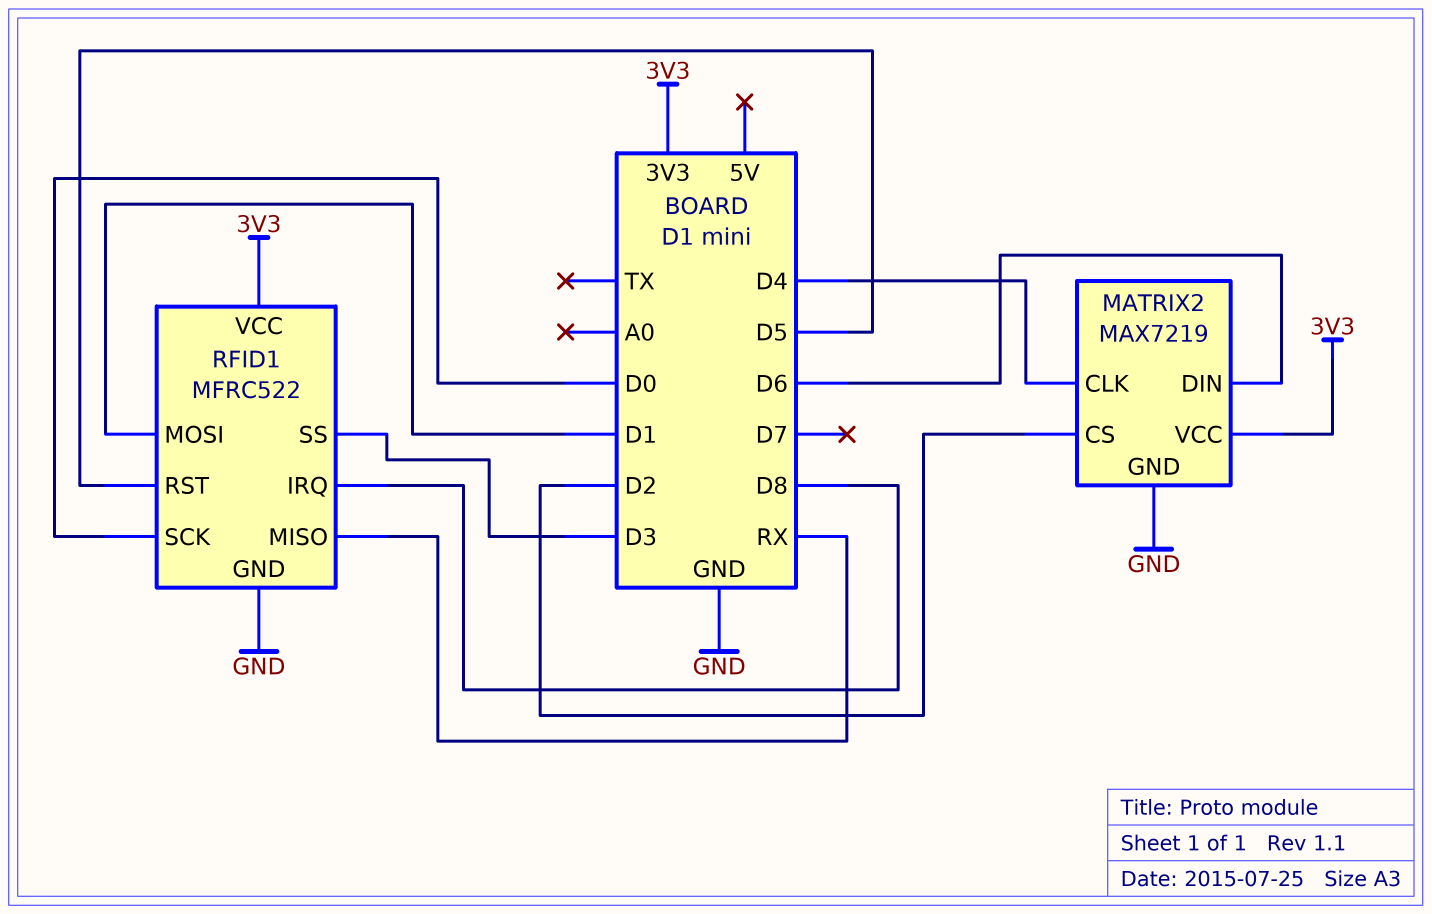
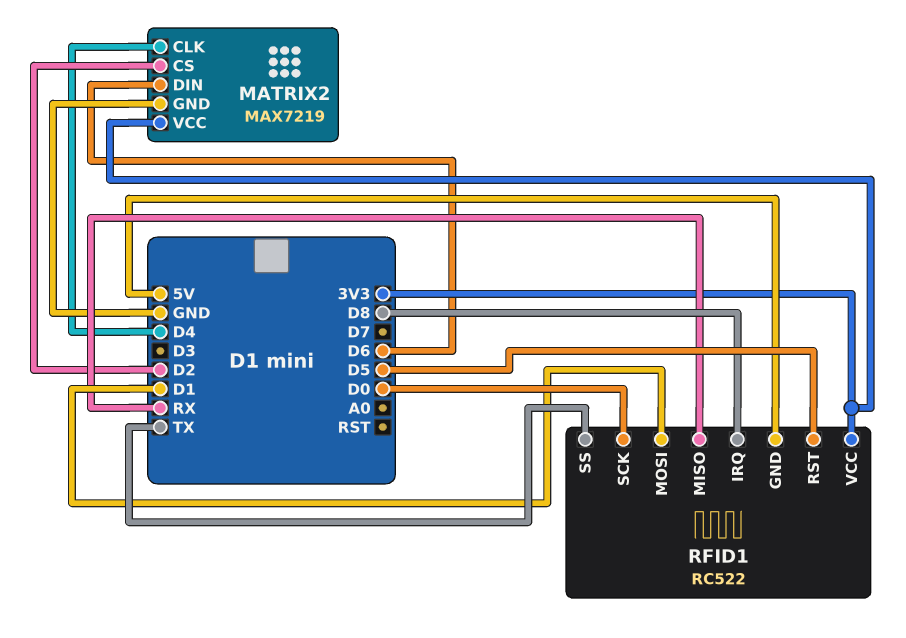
RFID1: MFRC522 -> RC522
RFID1 pin GND: GND -> 5V
RFID1 pin SS: D3 -> TX

